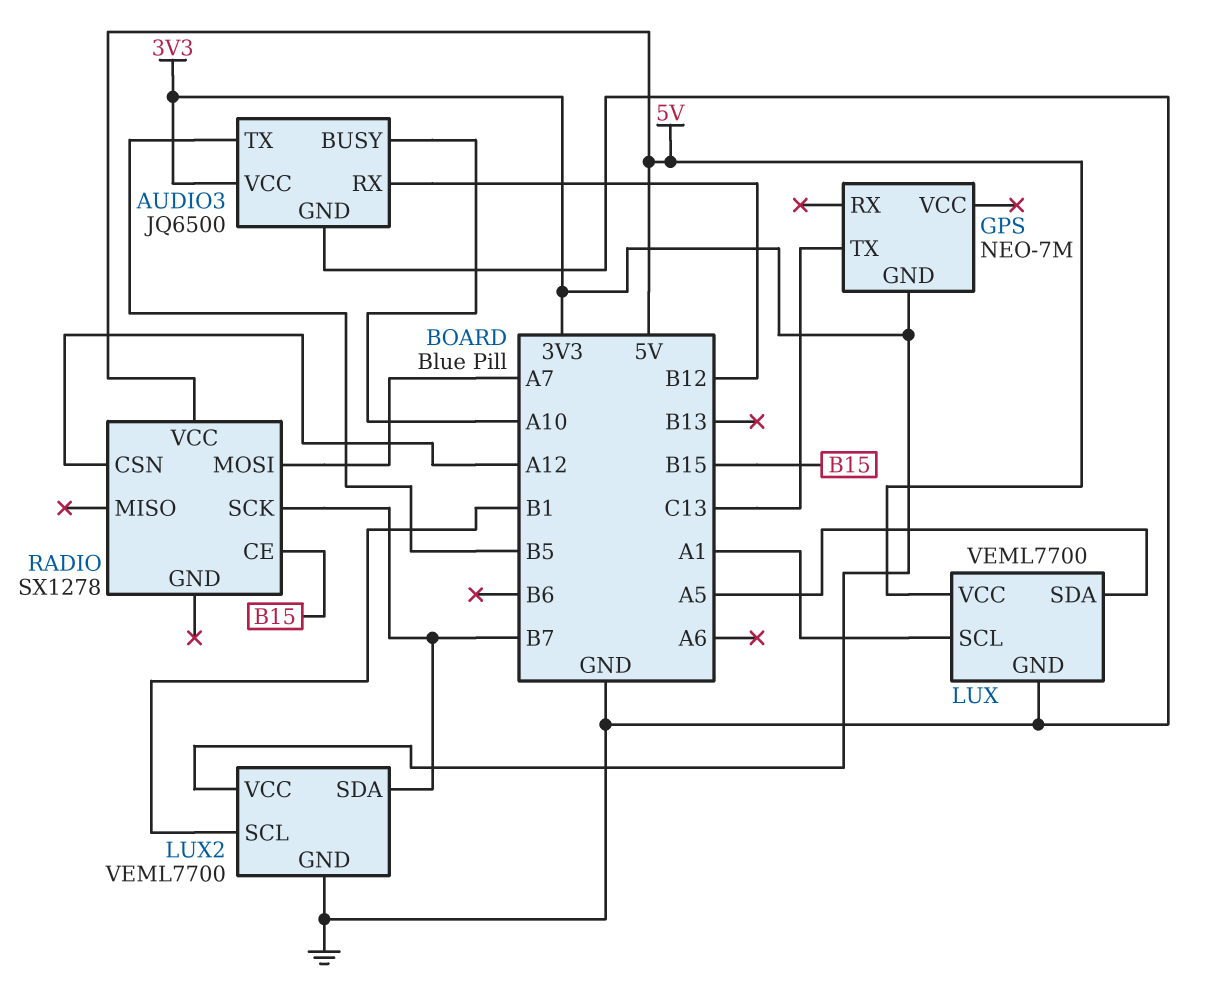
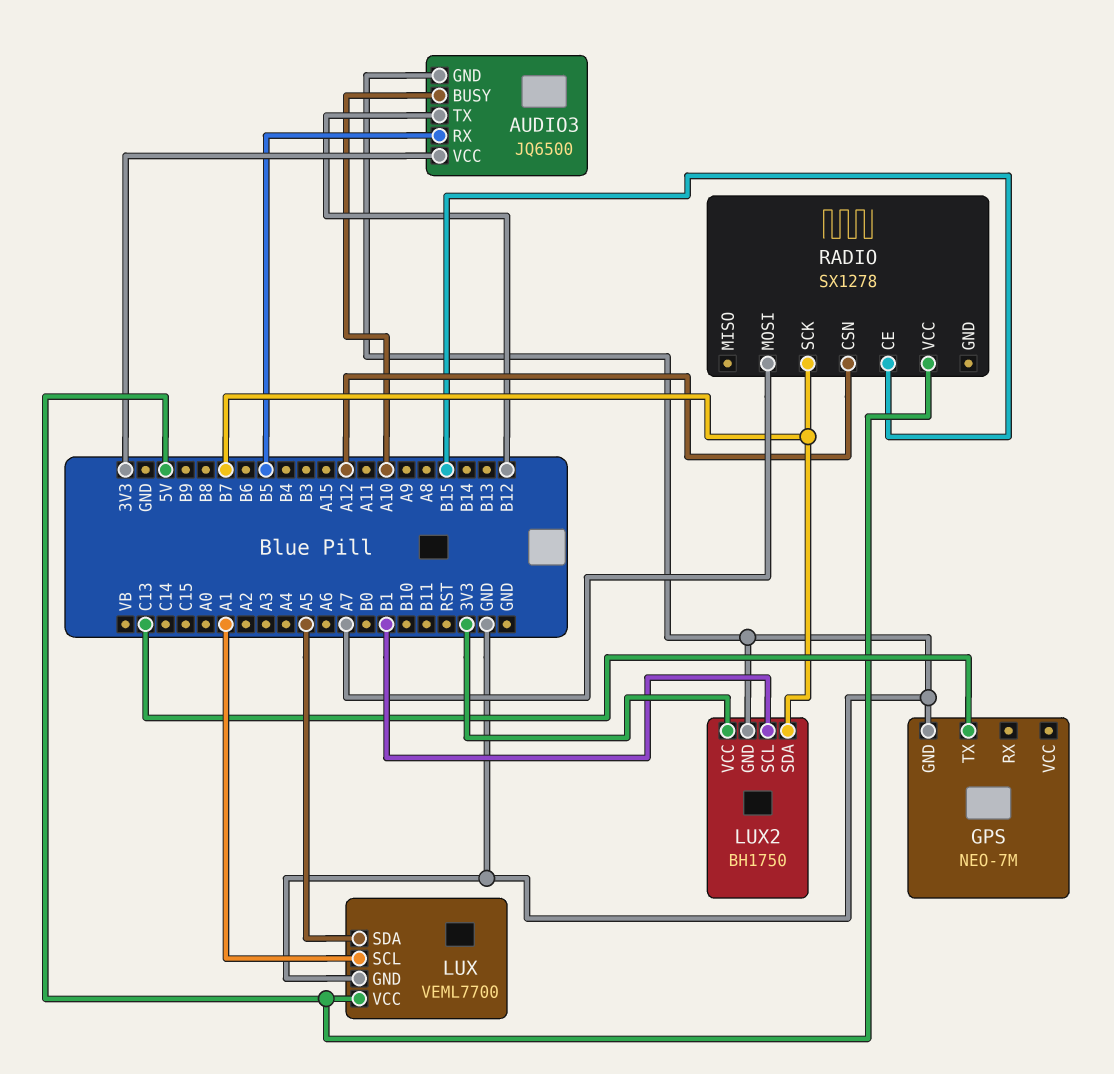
AUDIO3 pin RX: B12 -> B5
AUDIO3 pin TX: B5 -> B12
GPS pin GND: 3V3 -> GND
LUX2: VEML7700 -> BH1750

